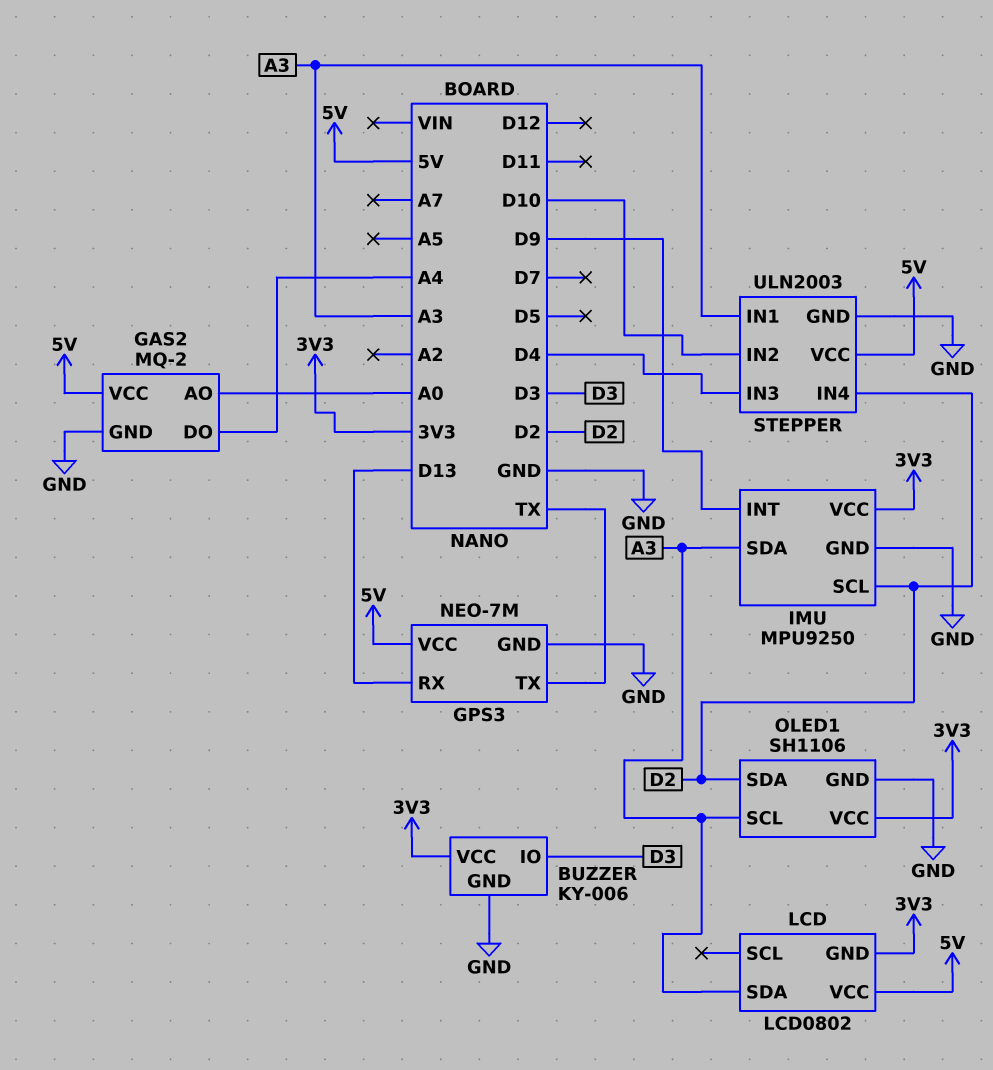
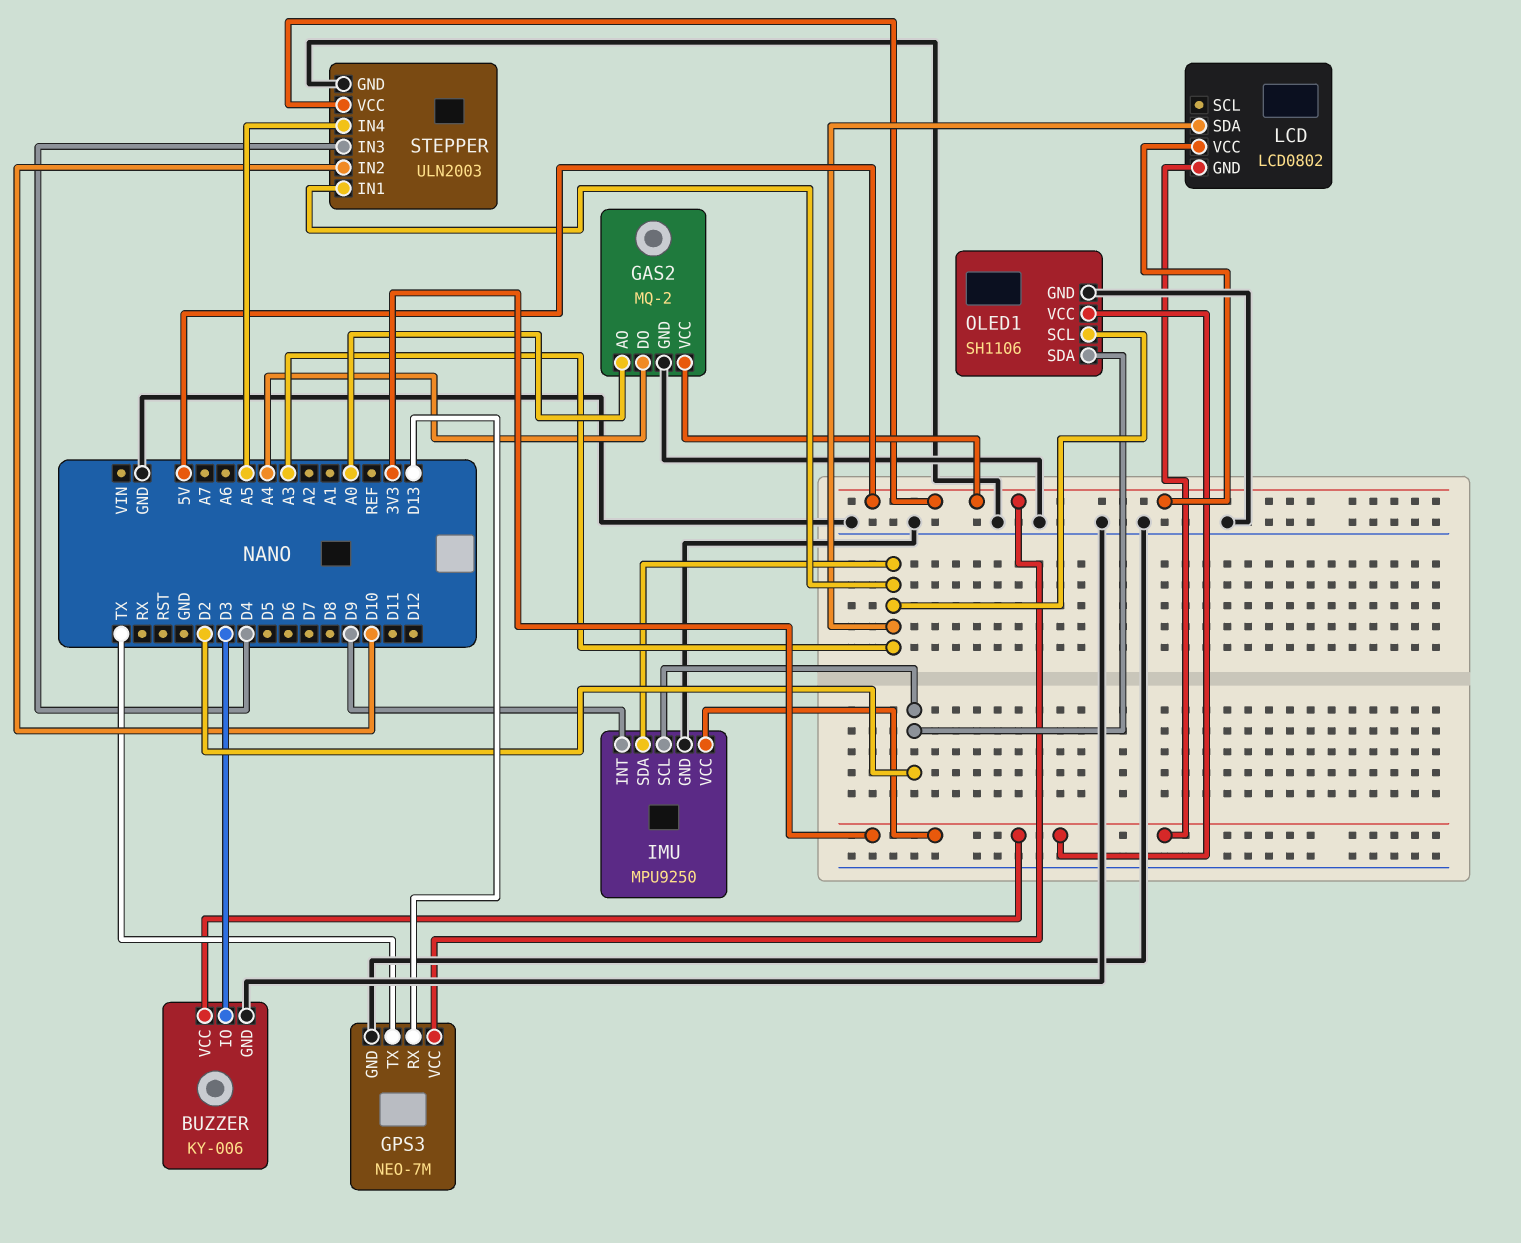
STEPPER pin IN4: D2 -> A5

